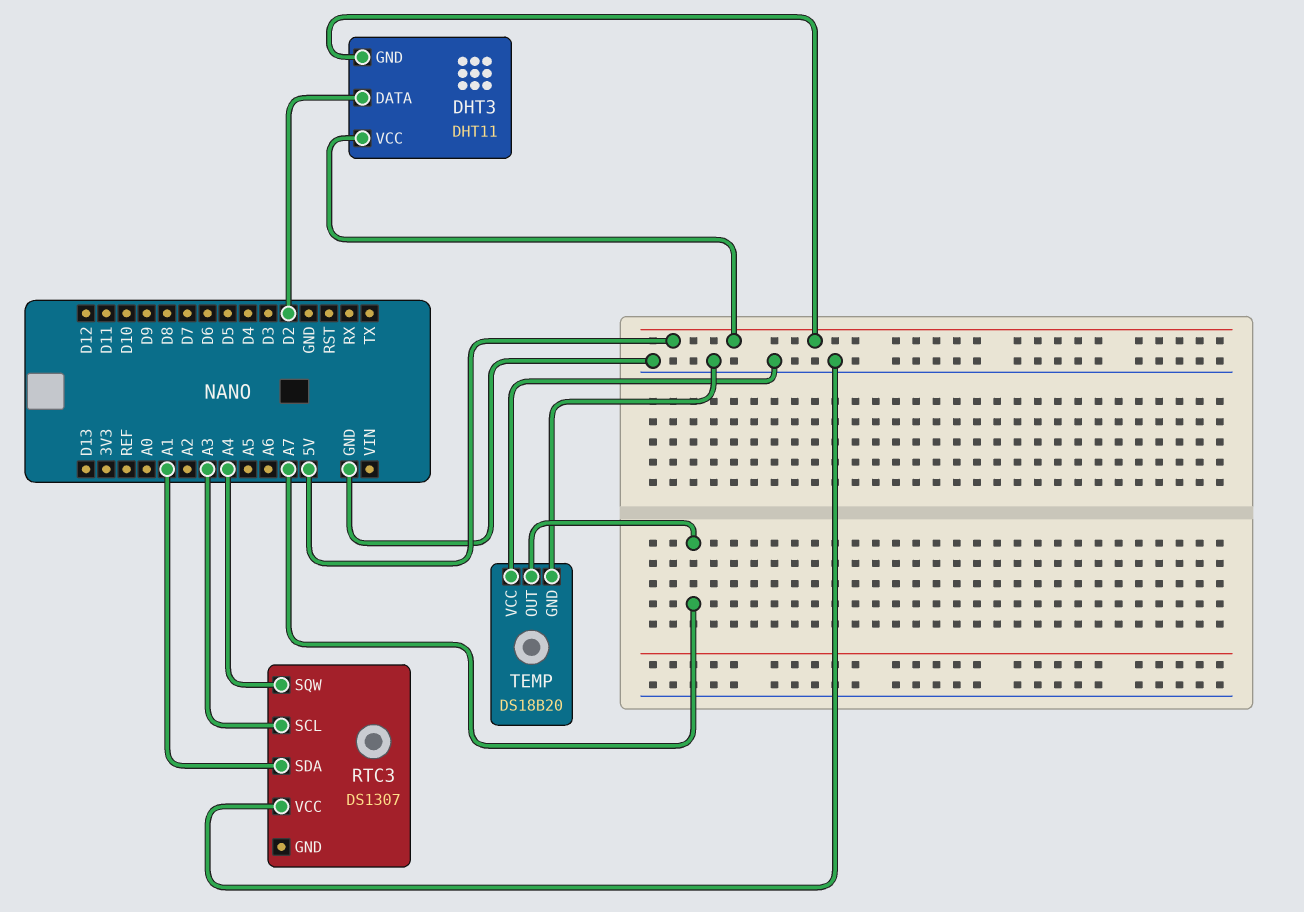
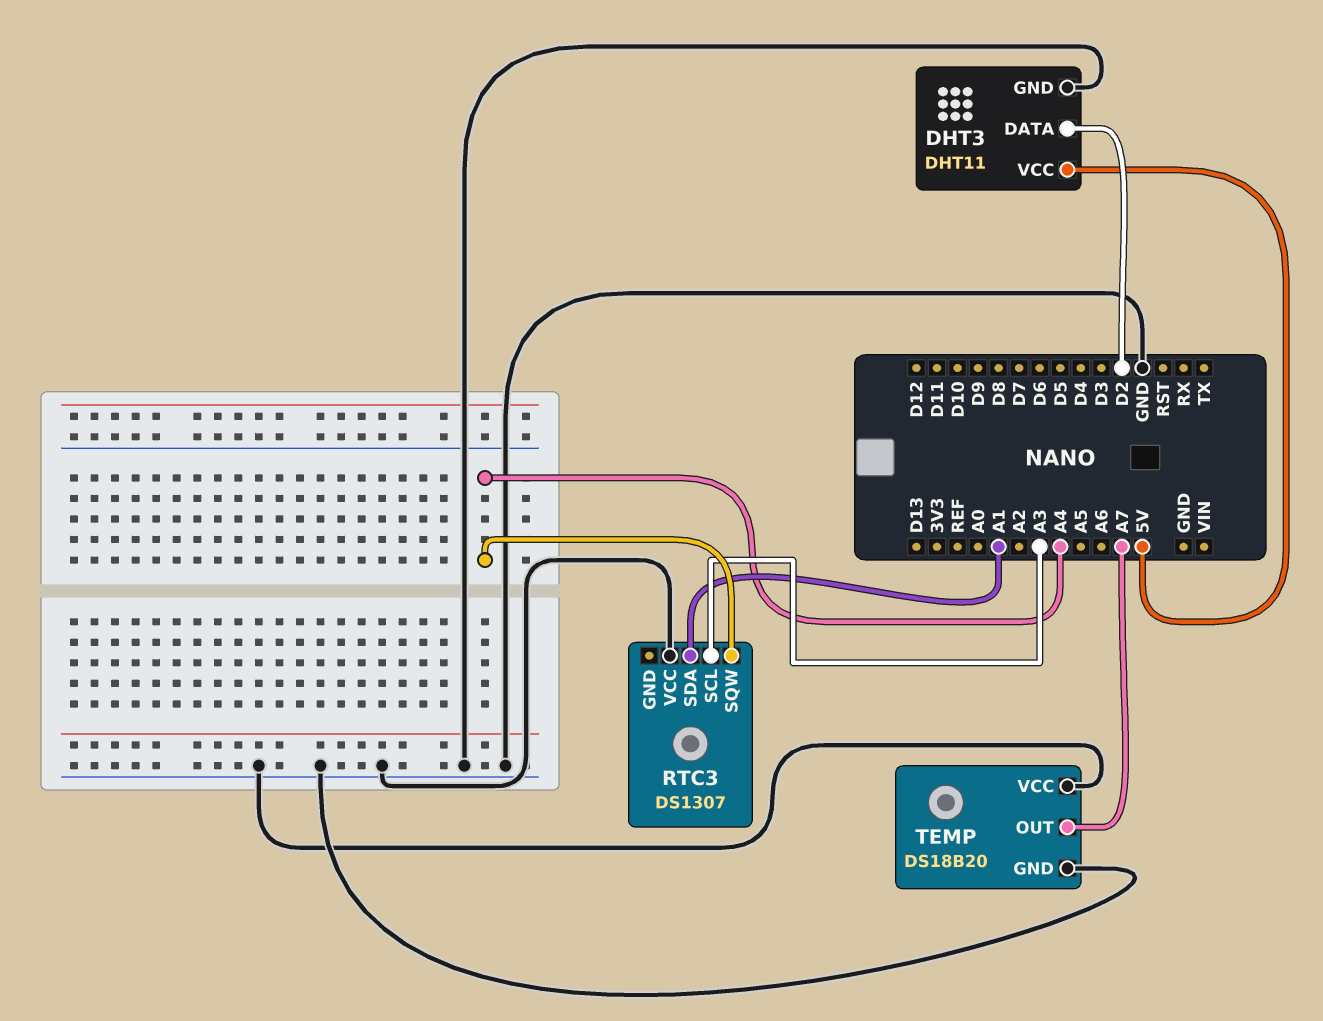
DHT3 pin GND: 5V -> GND

